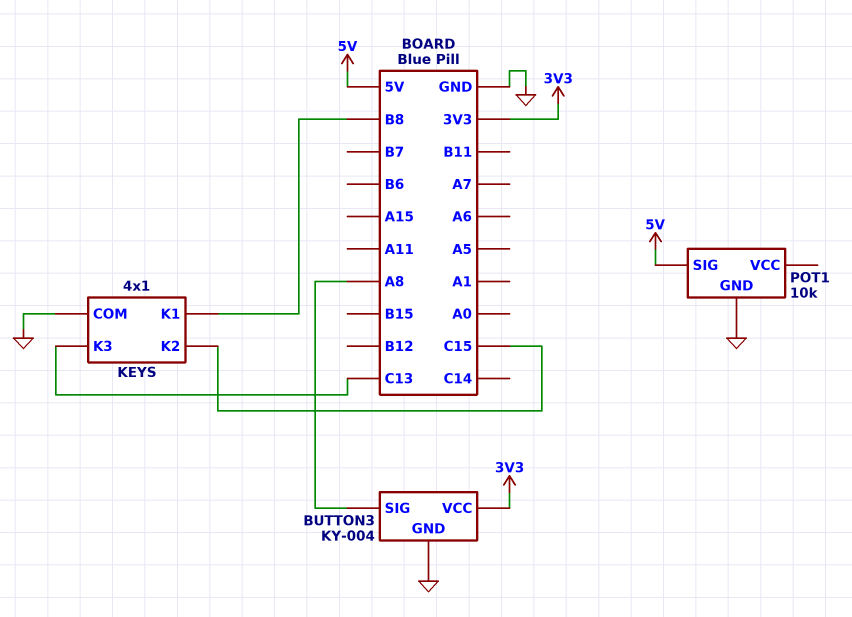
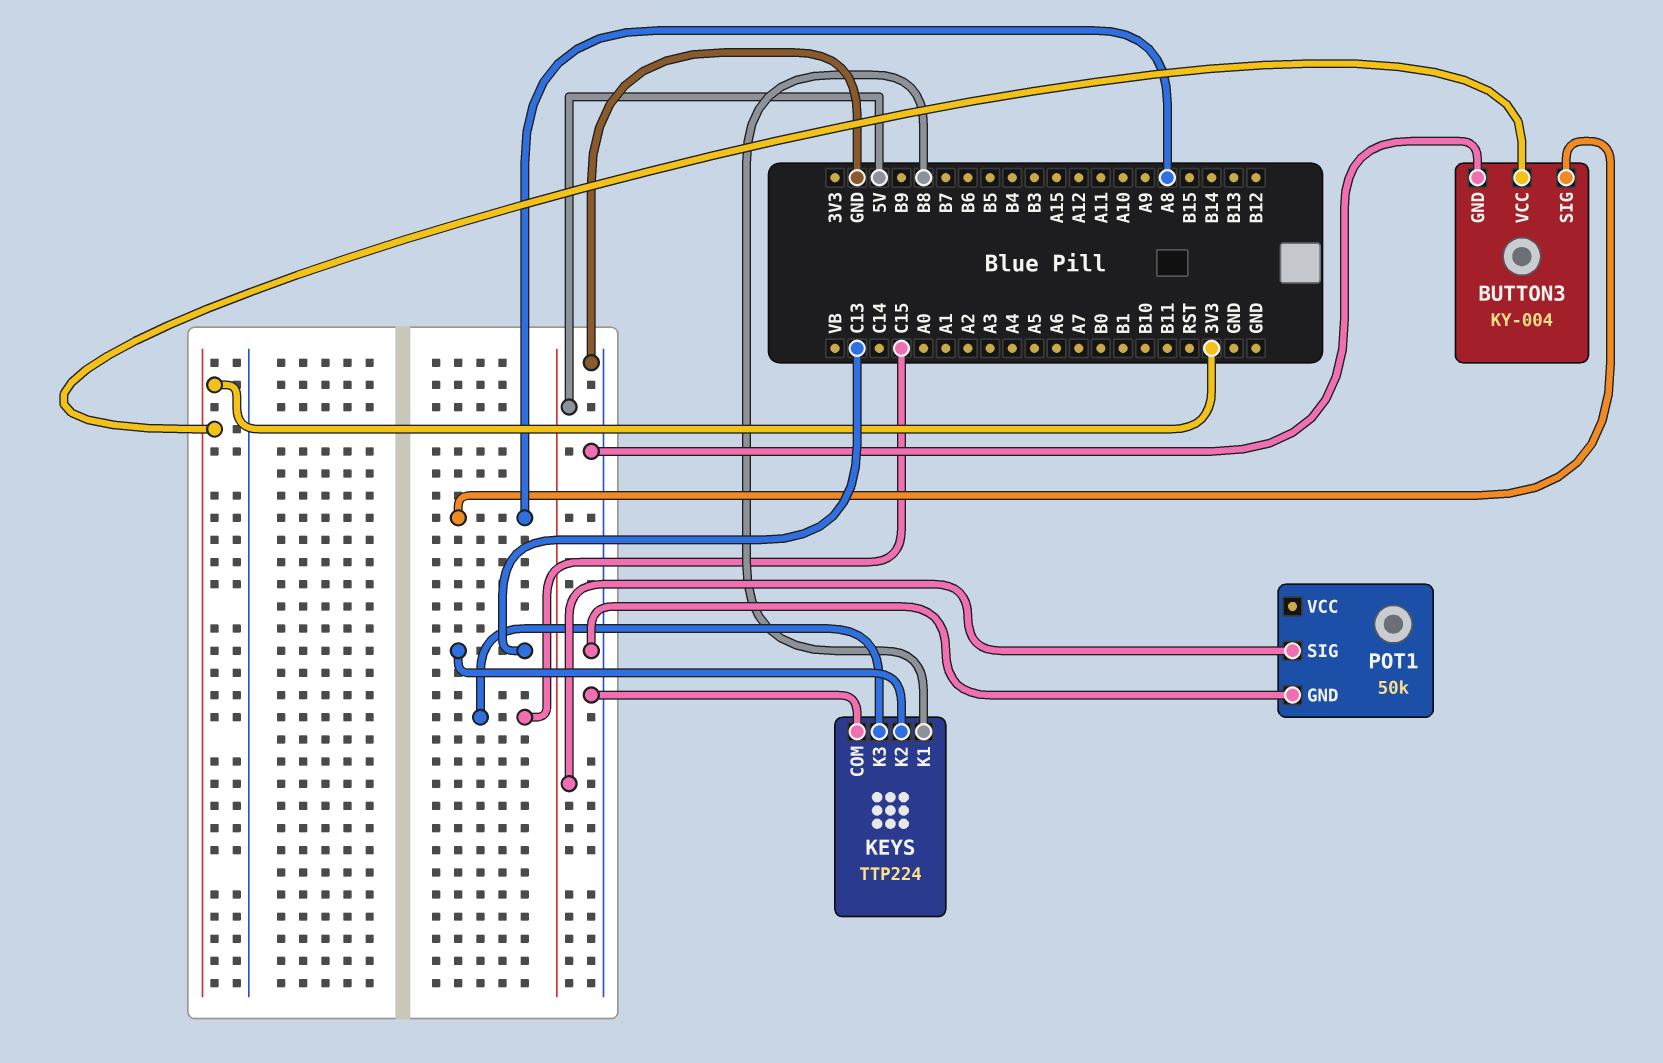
KEYS: 4x1 -> TTP224
KEYS pin K2: C15 -> C13
KEYS pin K3: C13 -> C15
POT1: 10k -> 50k

